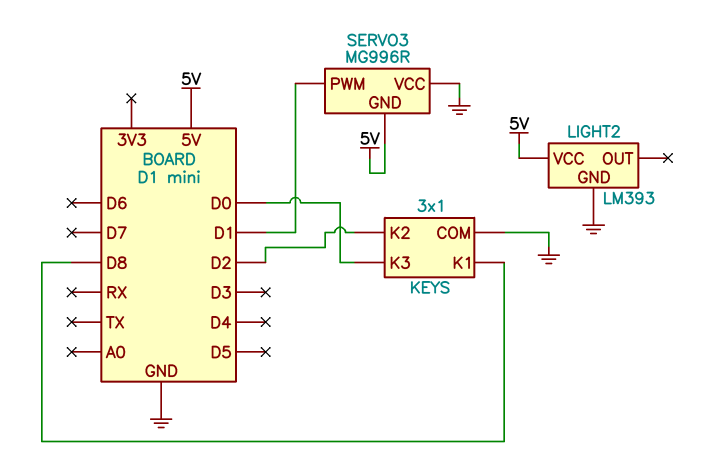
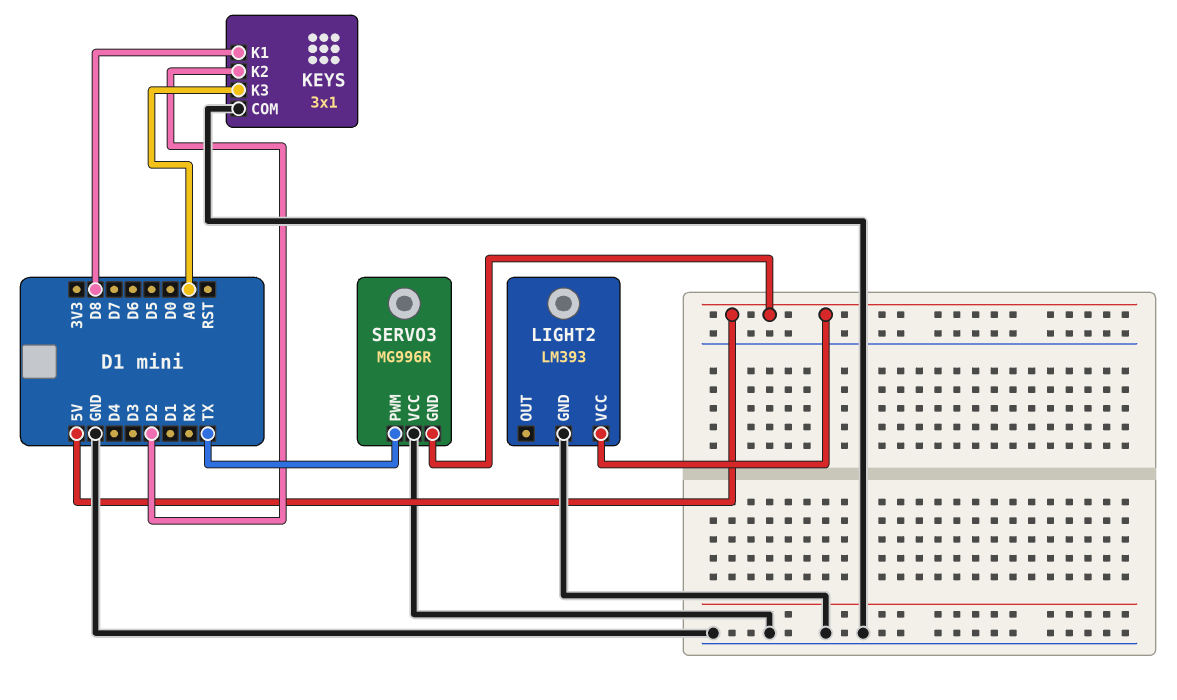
KEYS pin K3: D0 -> A0
SERVO3 pin PWM: D1 -> TX

